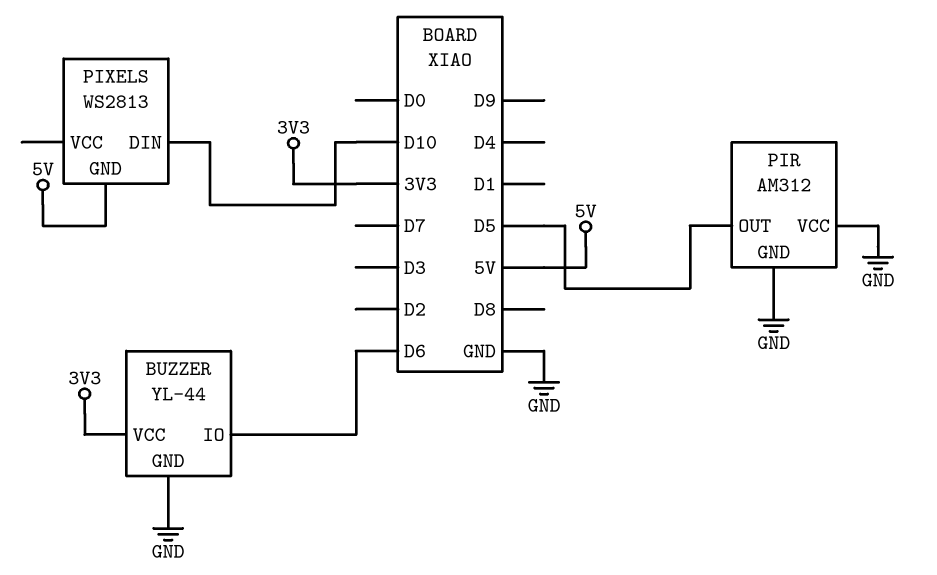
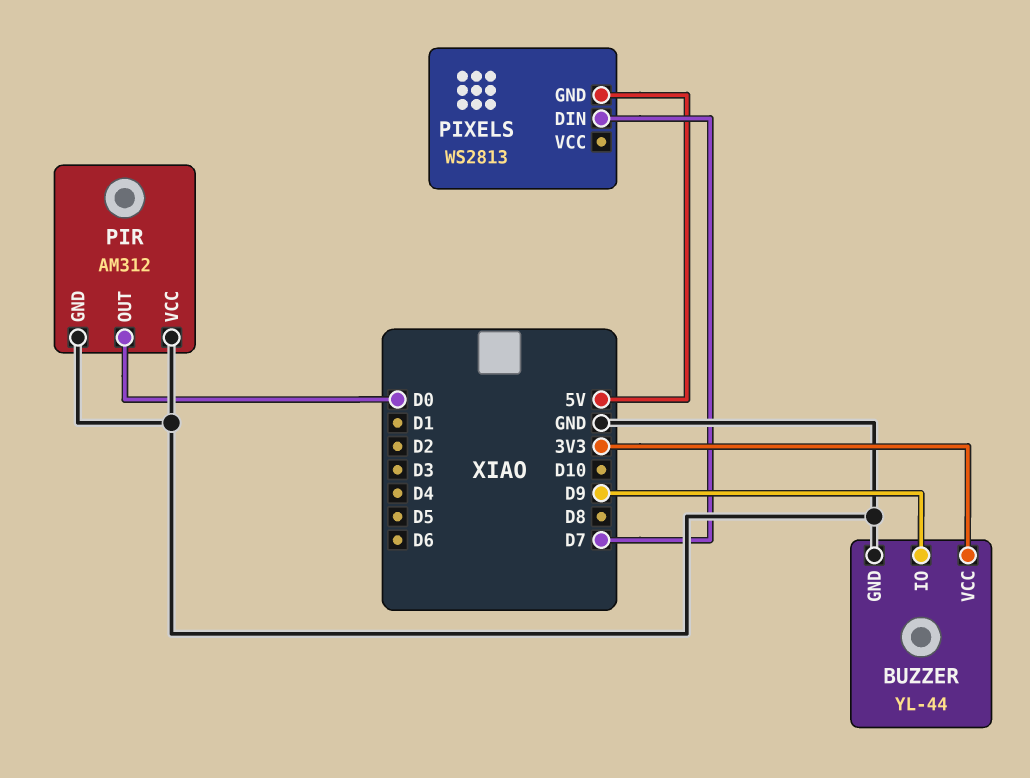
BUZZER pin IO: D6 -> D9
PIR pin OUT: D5 -> D0
PIXELS pin DIN: D10 -> D7

